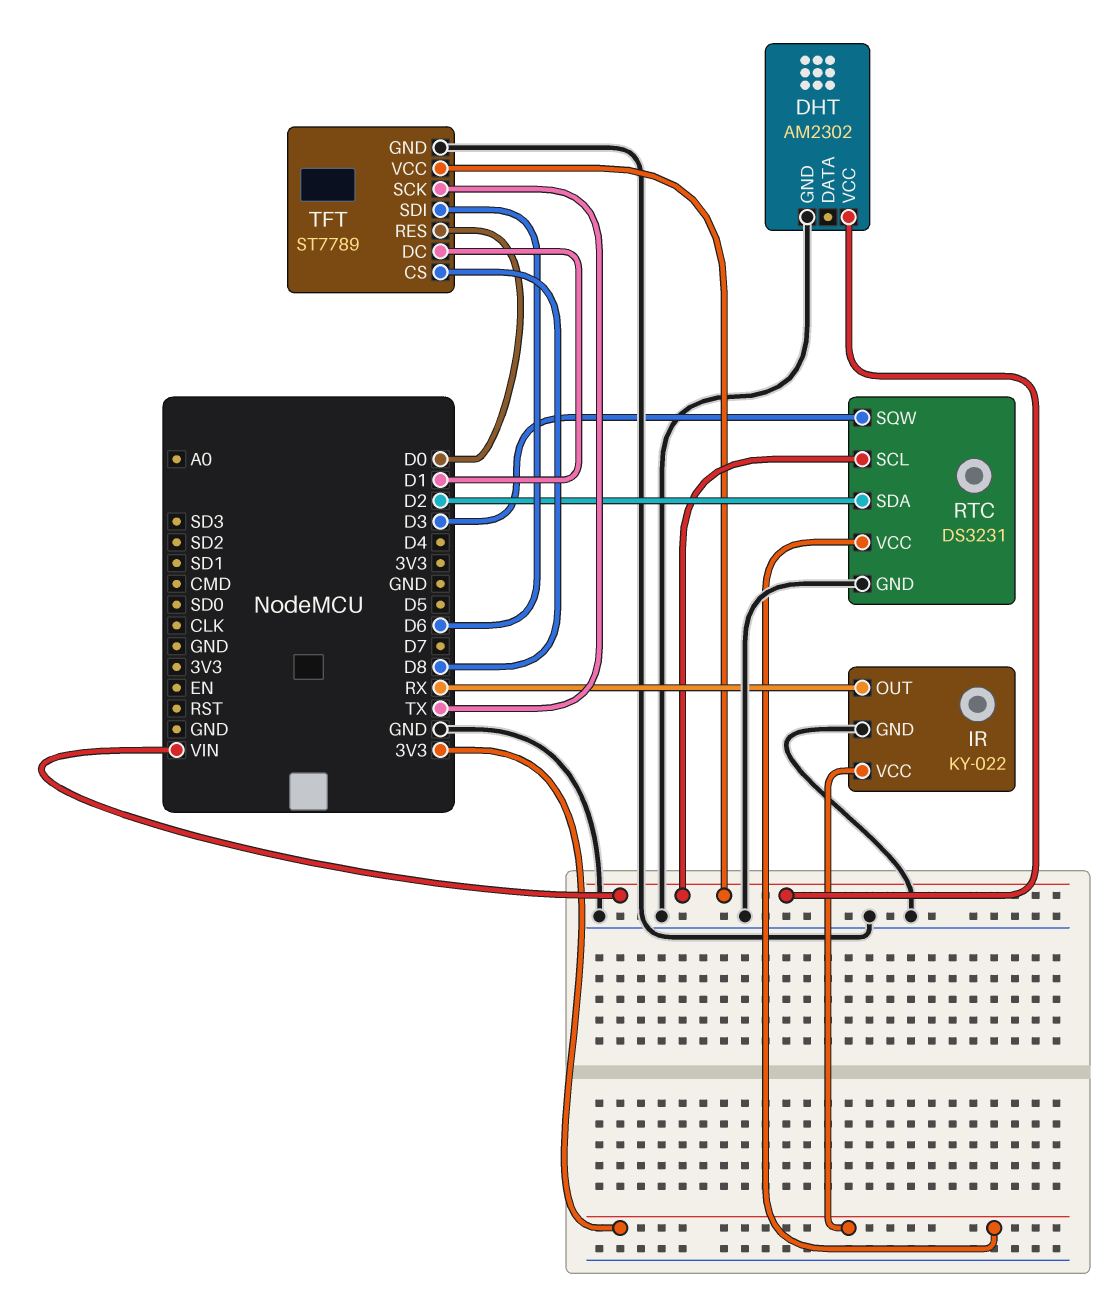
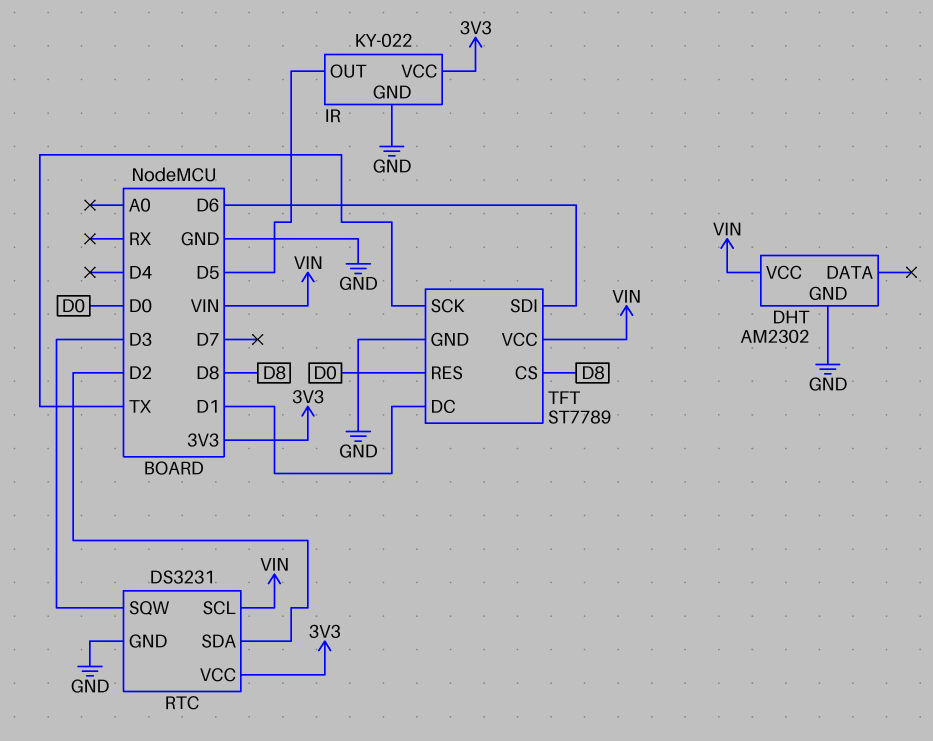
IR pin OUT: RX -> D5

